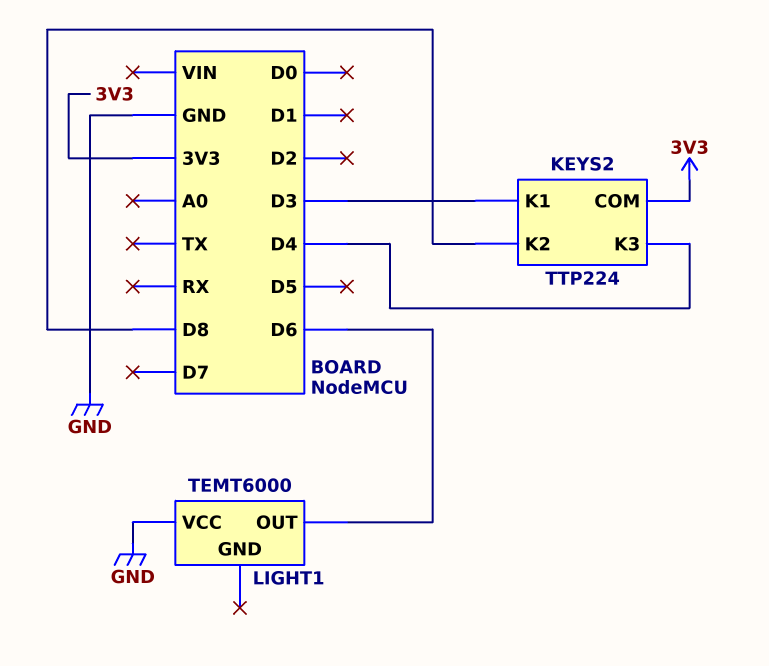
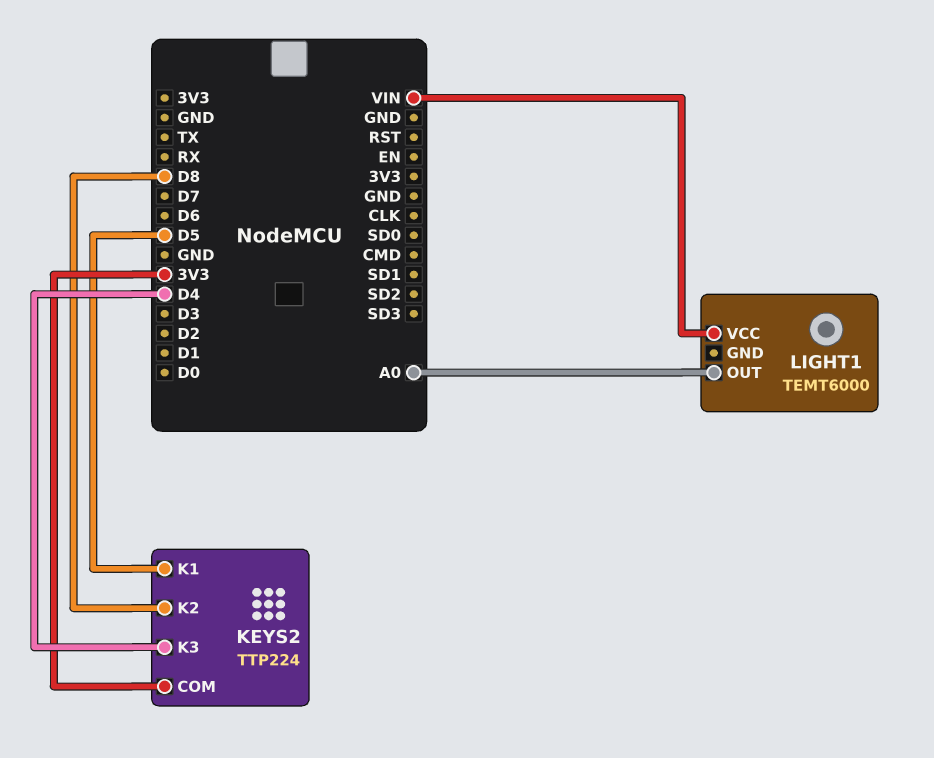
KEYS2 pin K1: D3 -> D5
LIGHT1 pin OUT: D6 -> A0
LIGHT1 pin VCC: GND -> VIN

